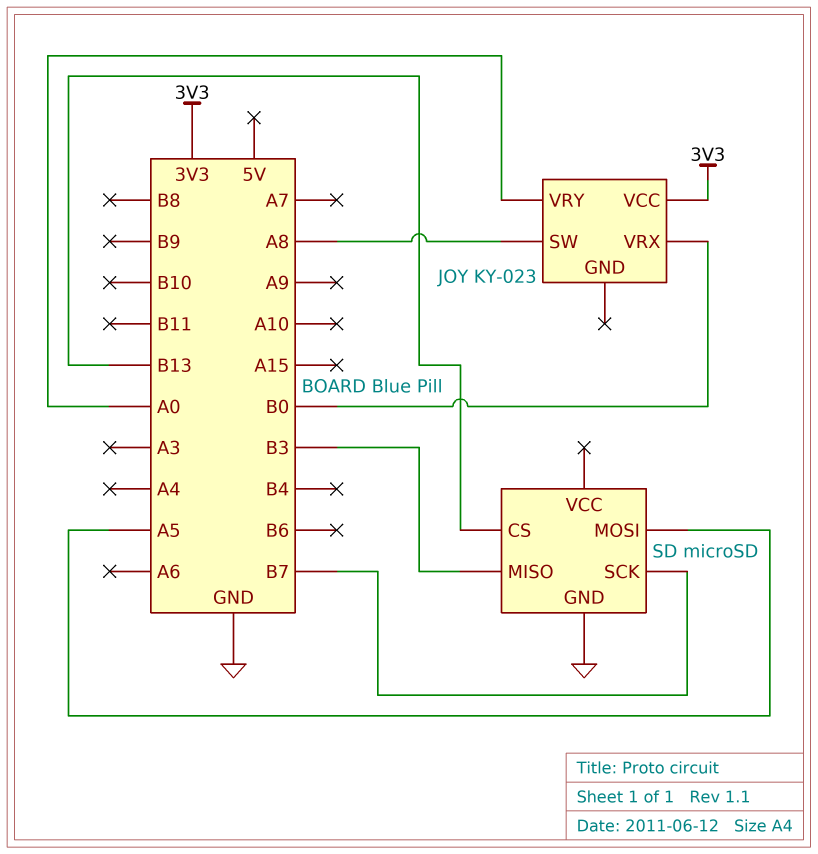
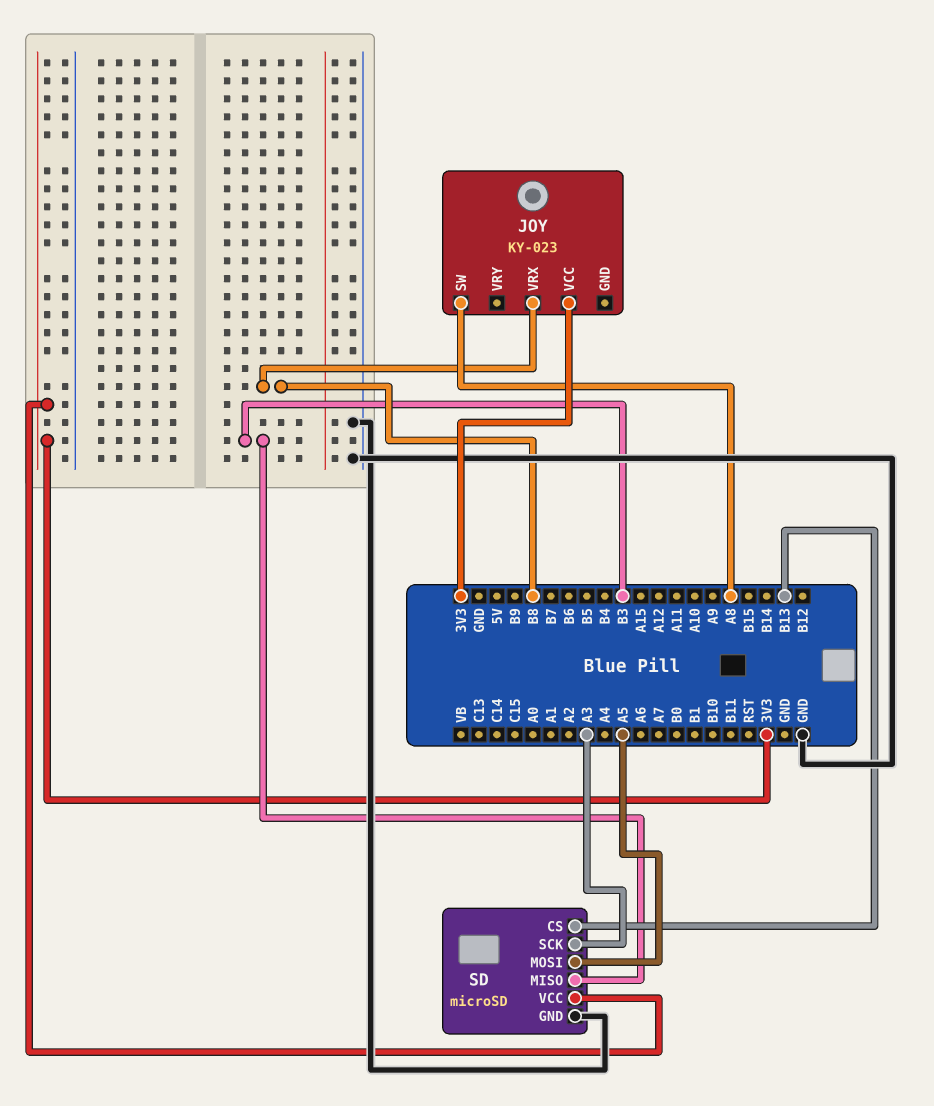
JOY pin VRX: B0 -> B8
JOY pin VRY: A0 -> none
SD pin SCK: B7 -> A3
SD pin VCC: none -> 3V3

